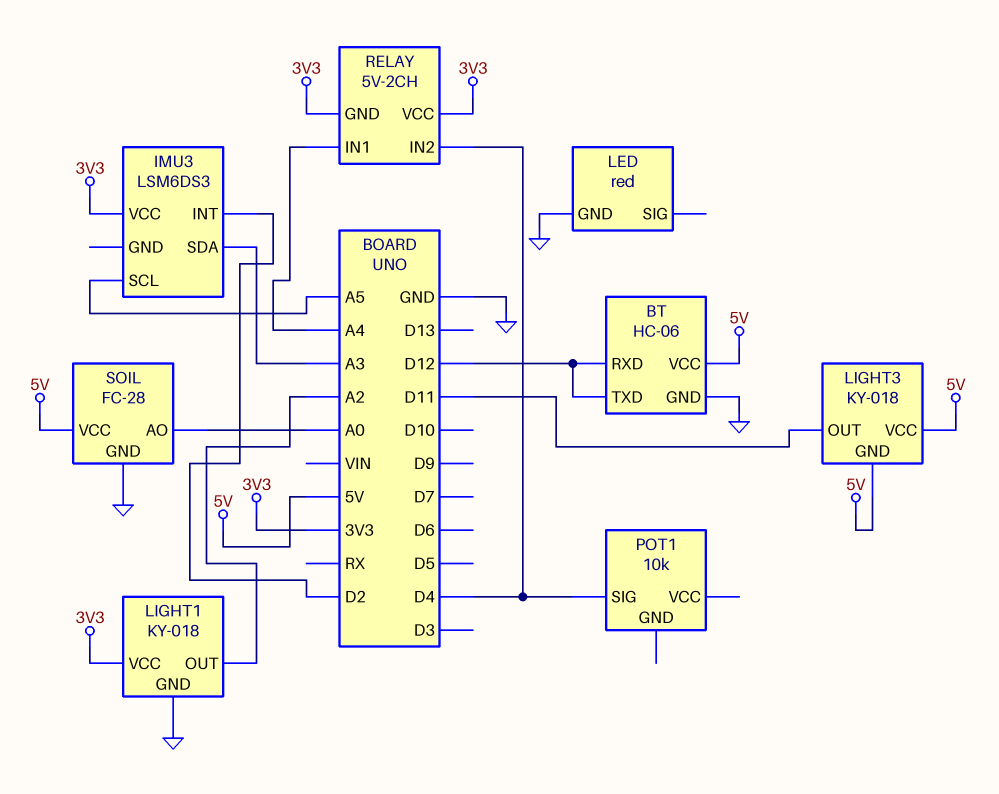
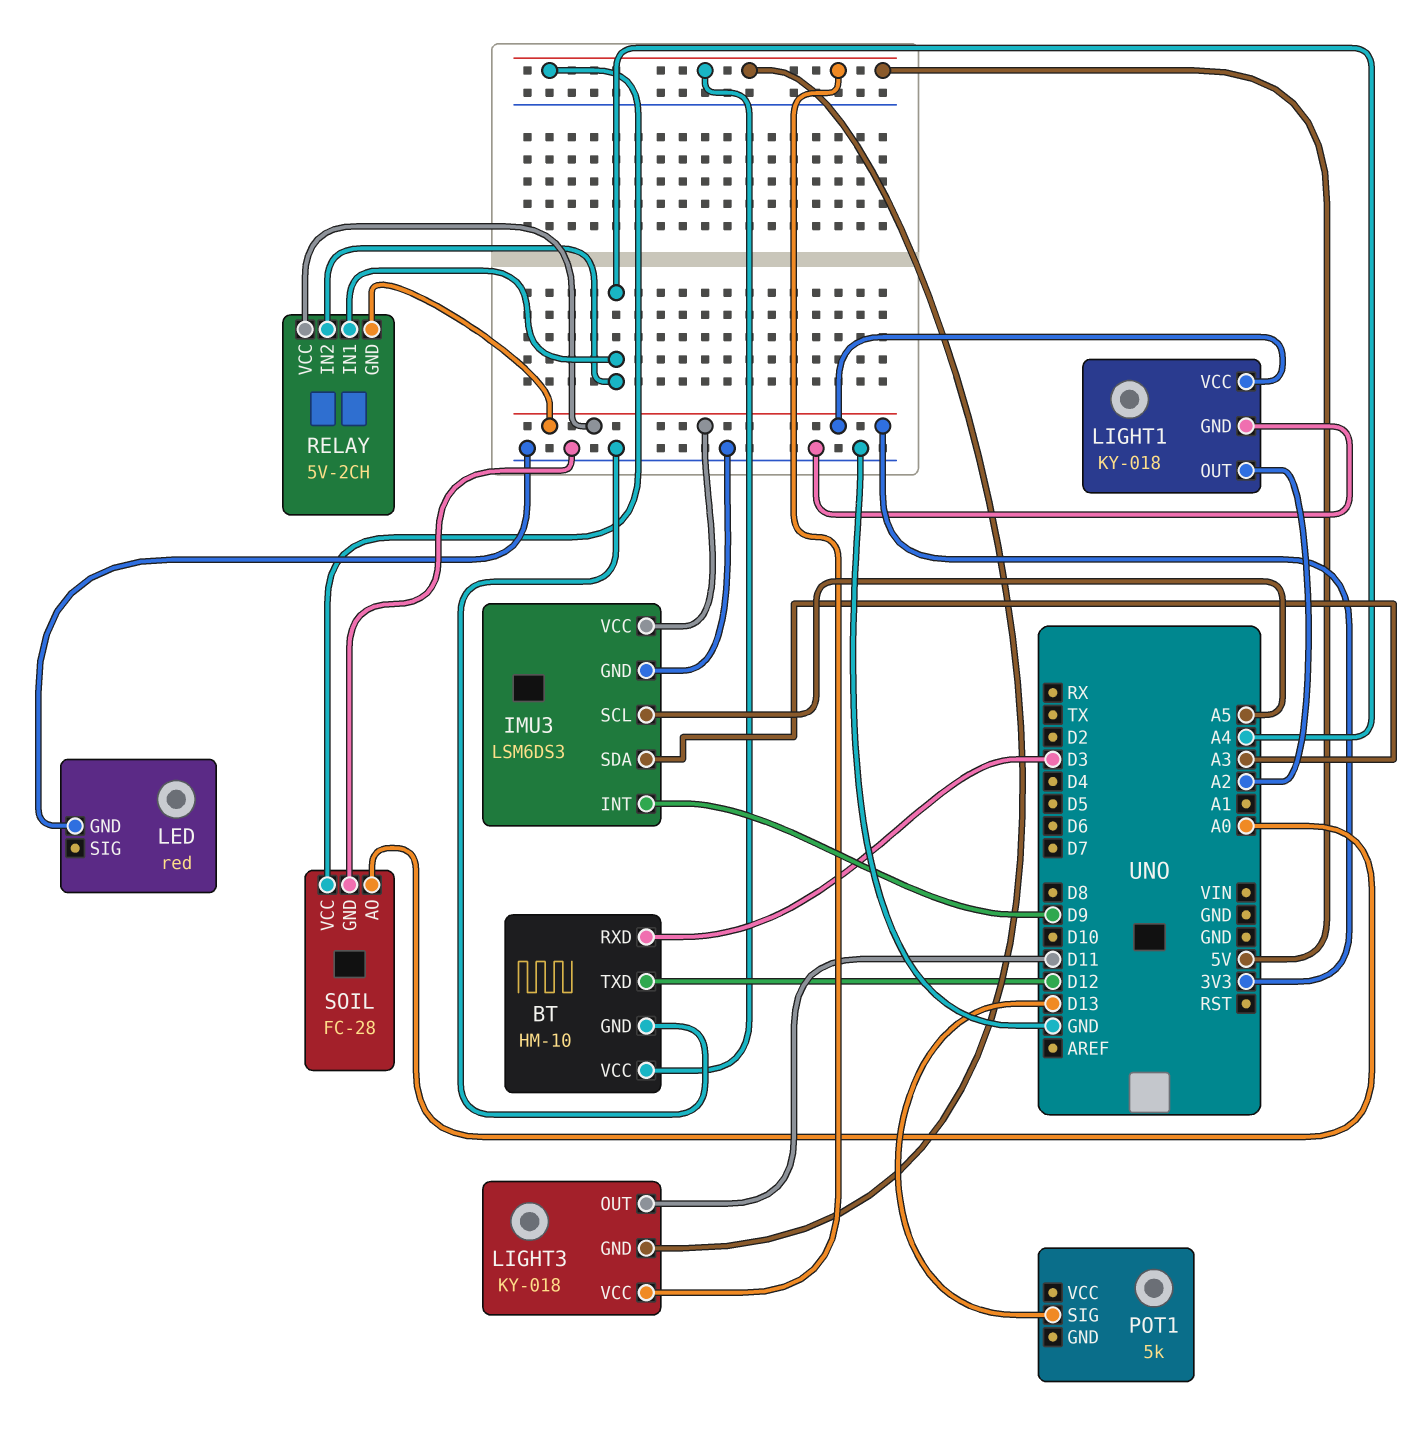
BT: HC-06 -> HM-10
BT pin RXD: D12 -> D3
IMU3 pin GND: none -> GND
IMU3 pin INT: D2 -> D9
POT1: 10k -> 5k
POT1 pin SIG: D4 -> D13
RELAY pin IN2: D4 -> A4

